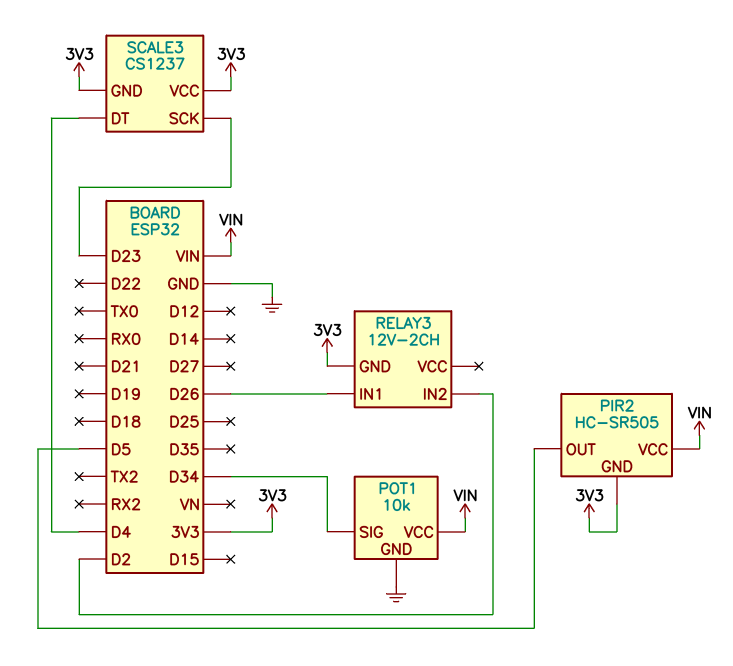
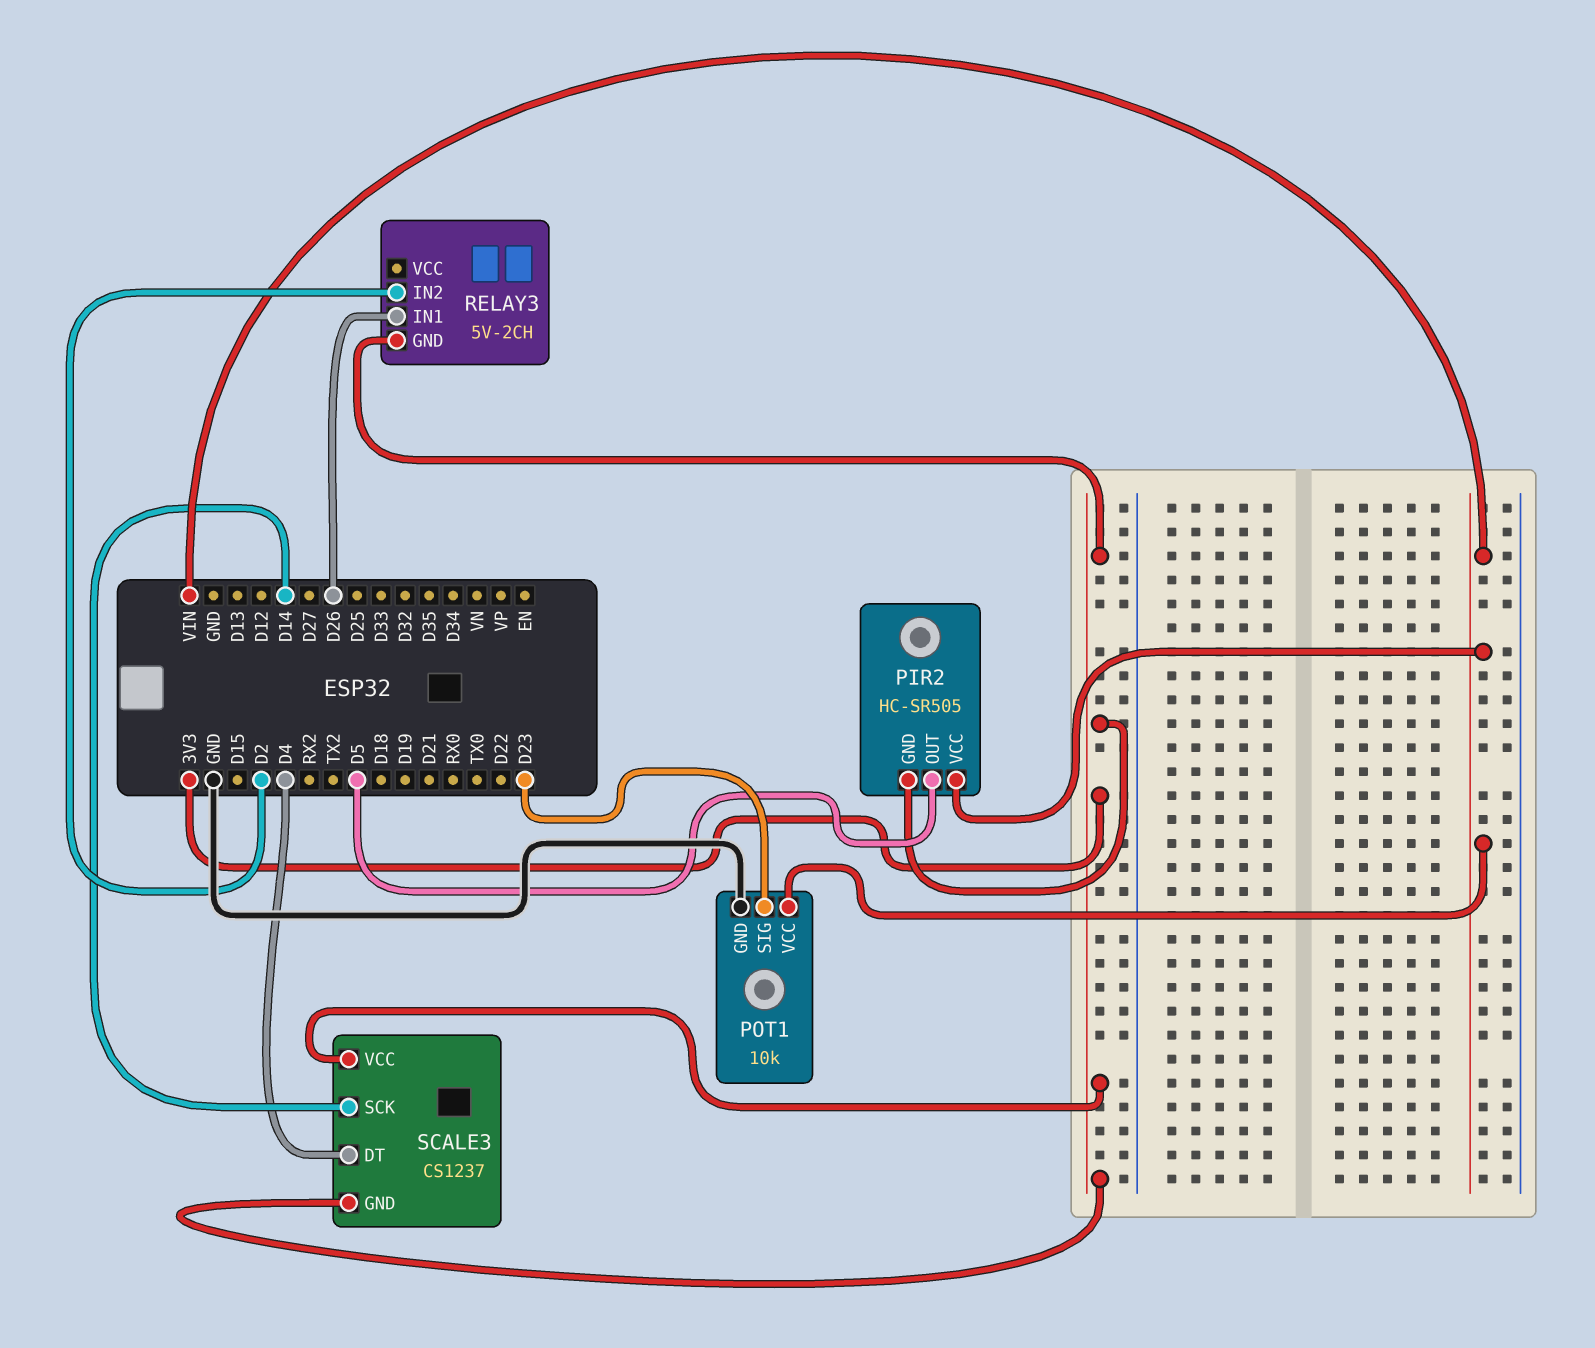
POT1 pin SIG: D34 -> D23
RELAY3: 12V-2CH -> 5V-2CH
SCALE3 pin SCK: D23 -> D14

